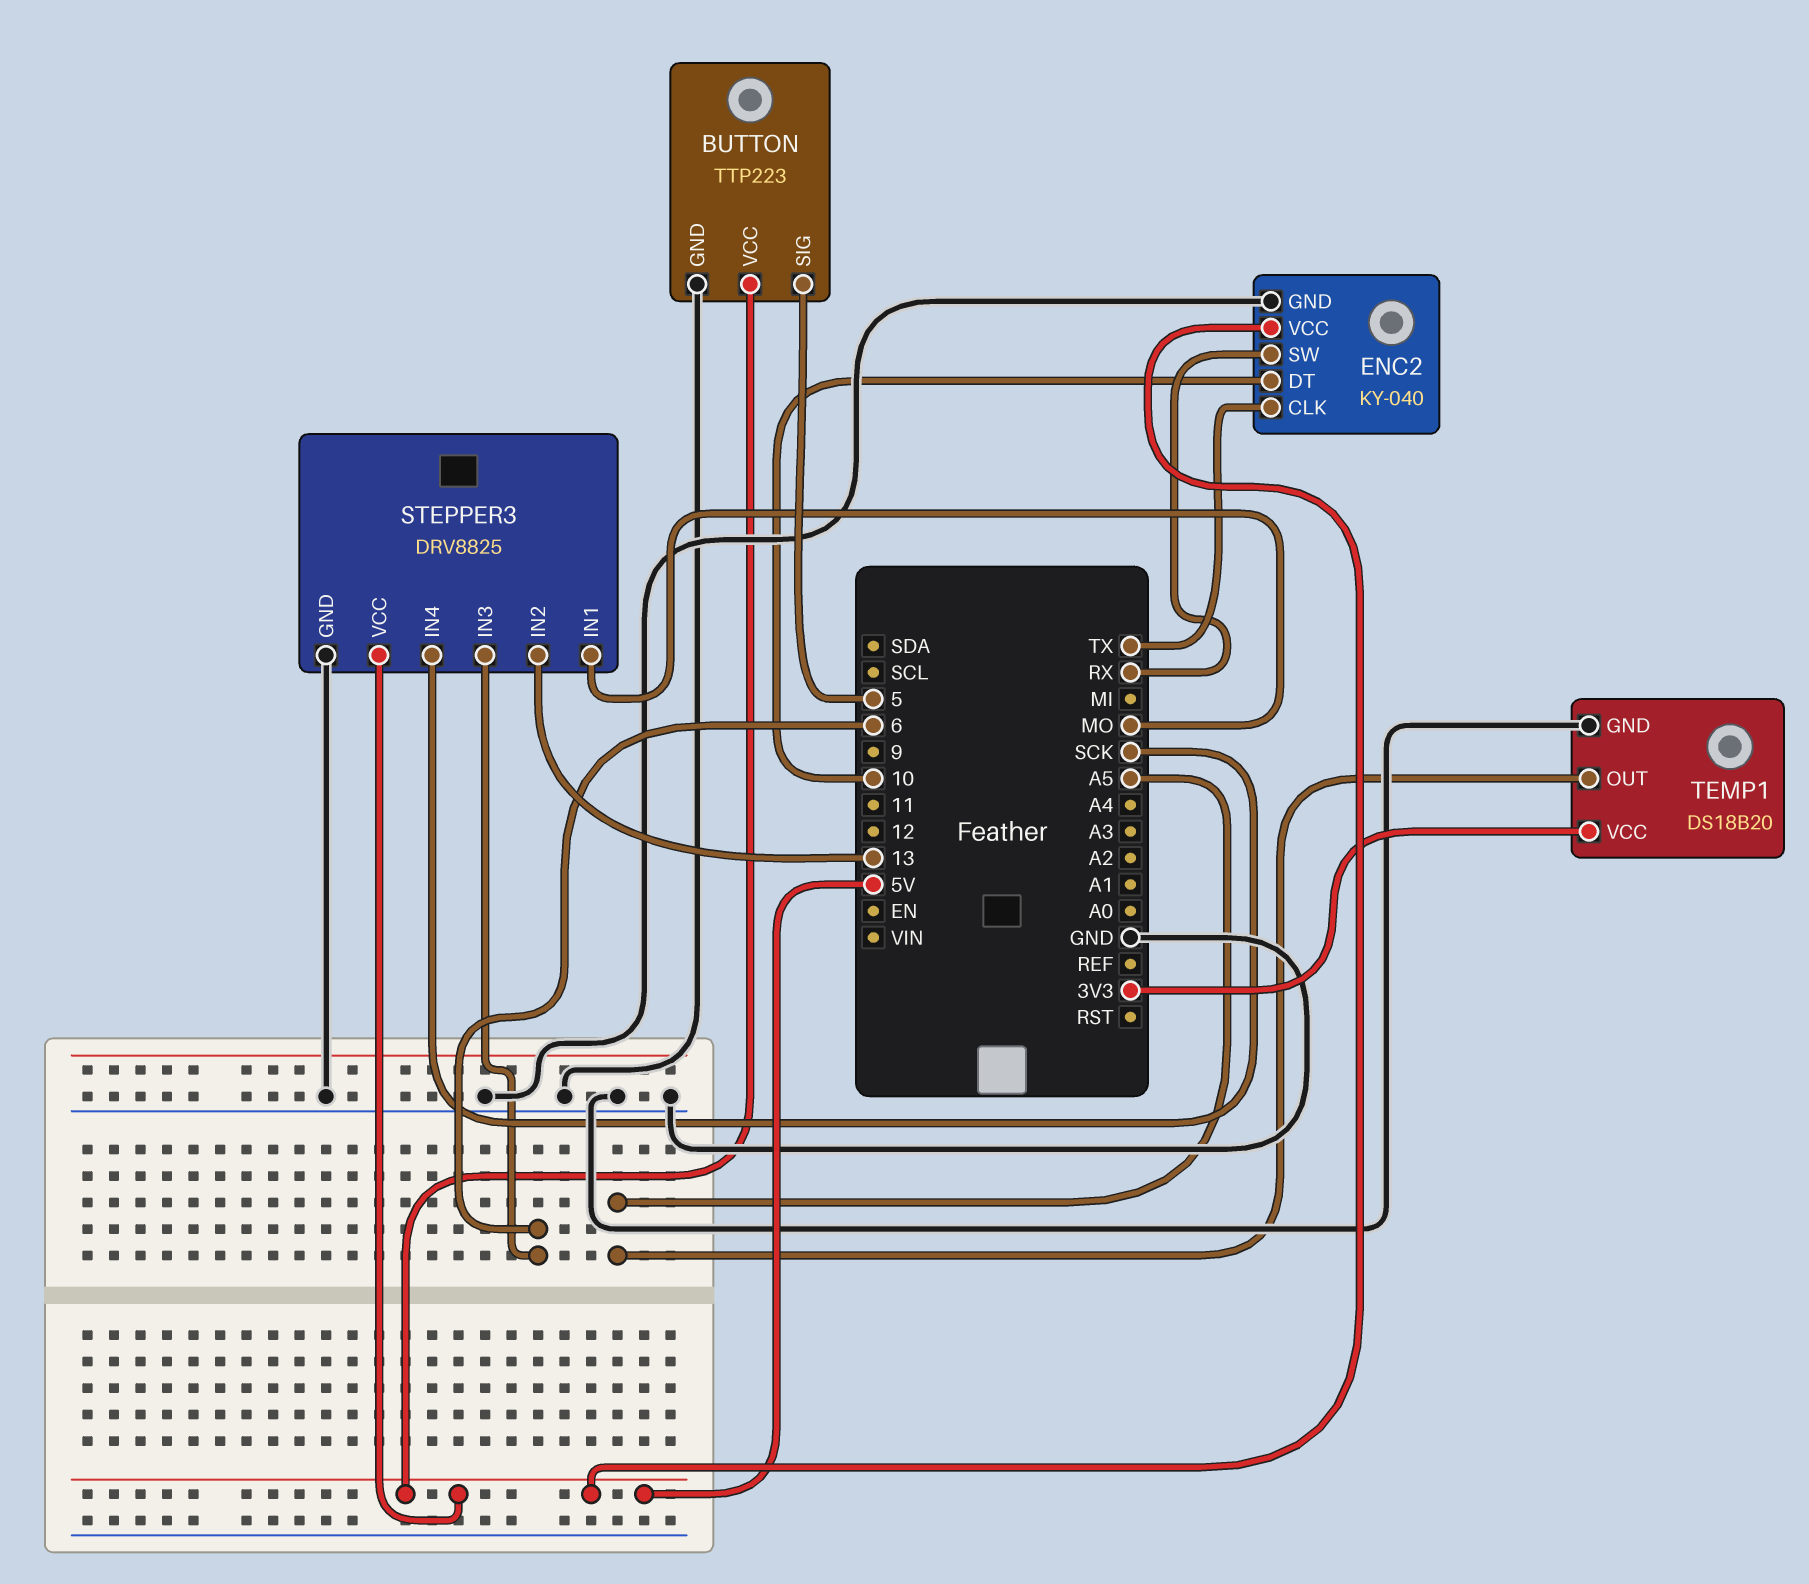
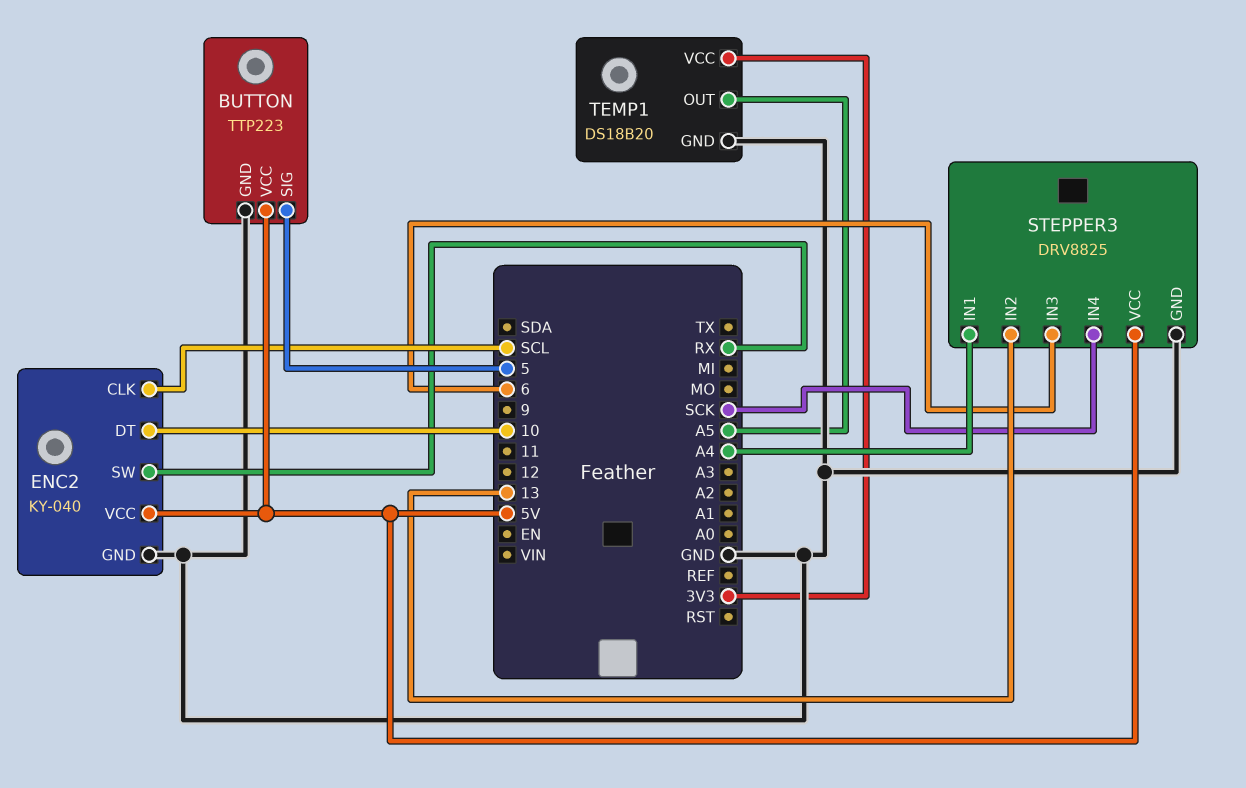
ENC2 pin CLK: TX -> SCL
STEPPER3 pin IN1: MO -> A4

